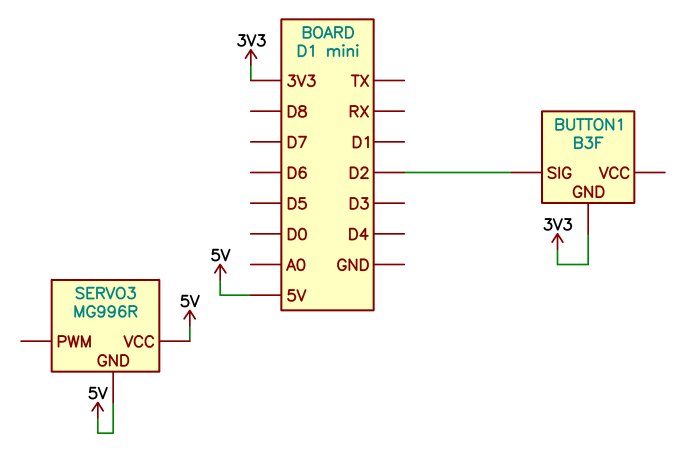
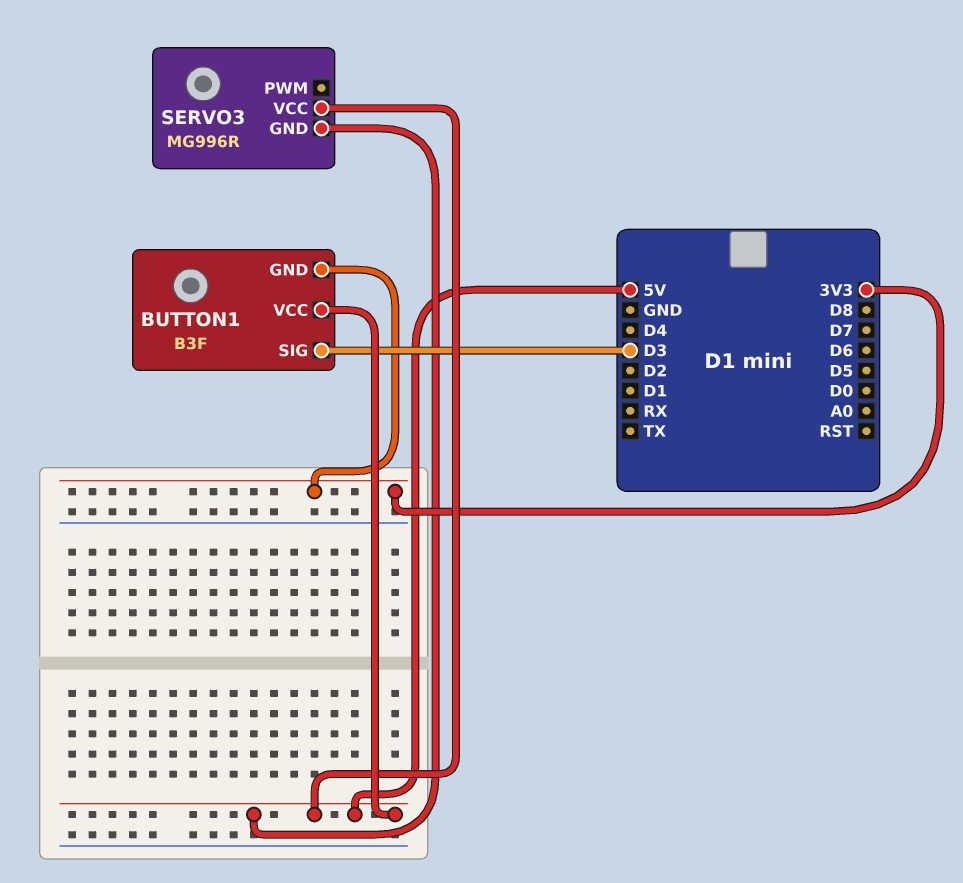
BUTTON1 pin SIG: D2 -> D3
BUTTON1 pin VCC: none -> 5V

